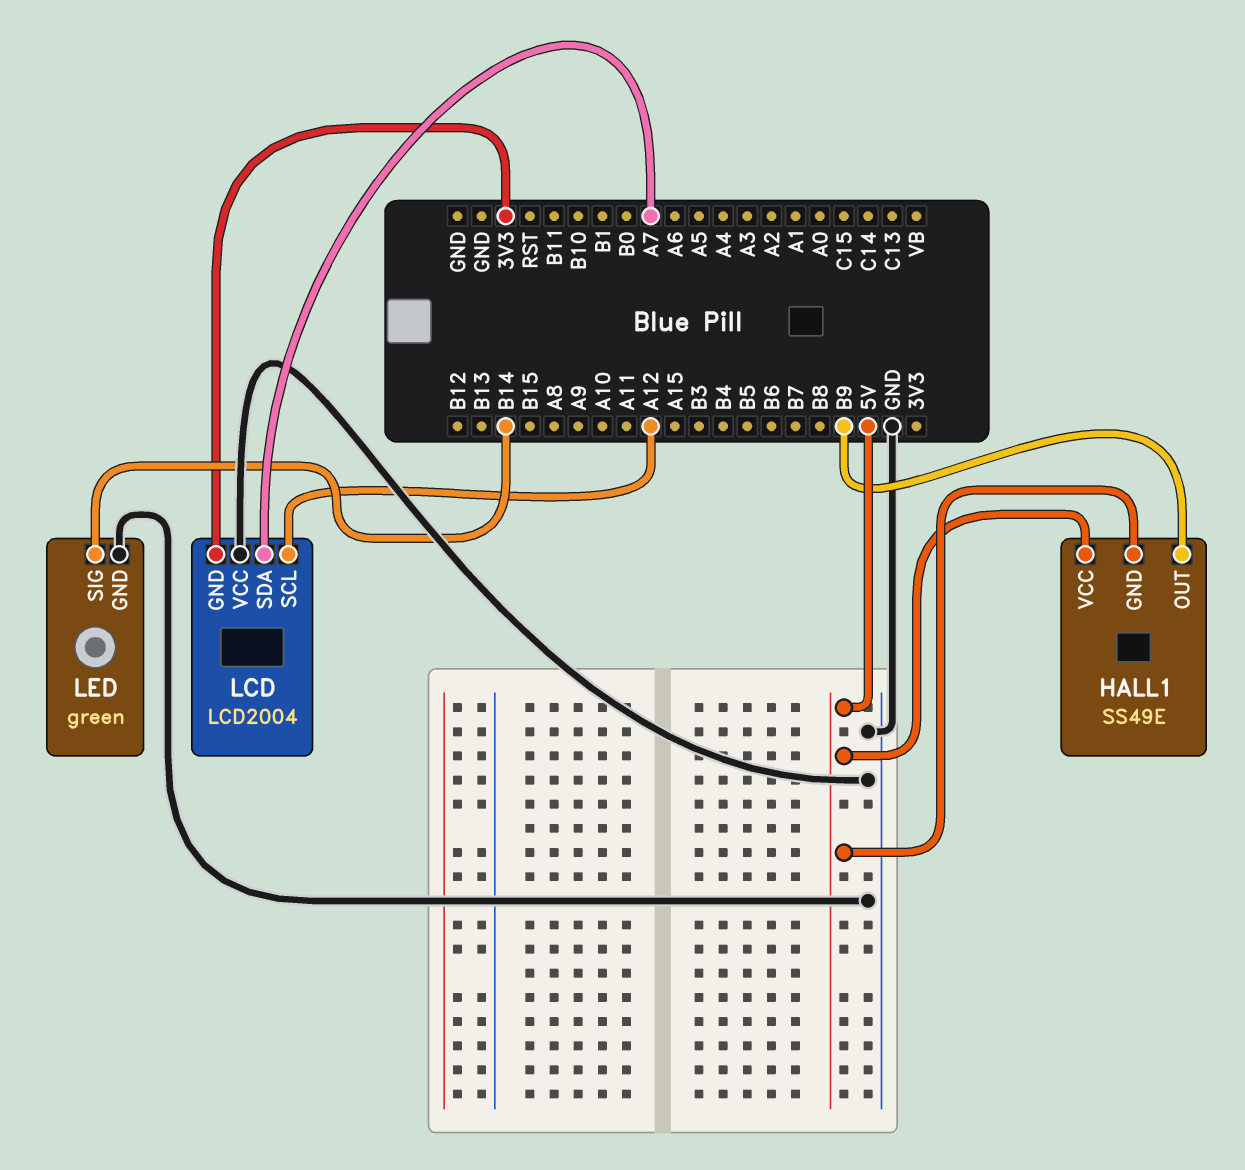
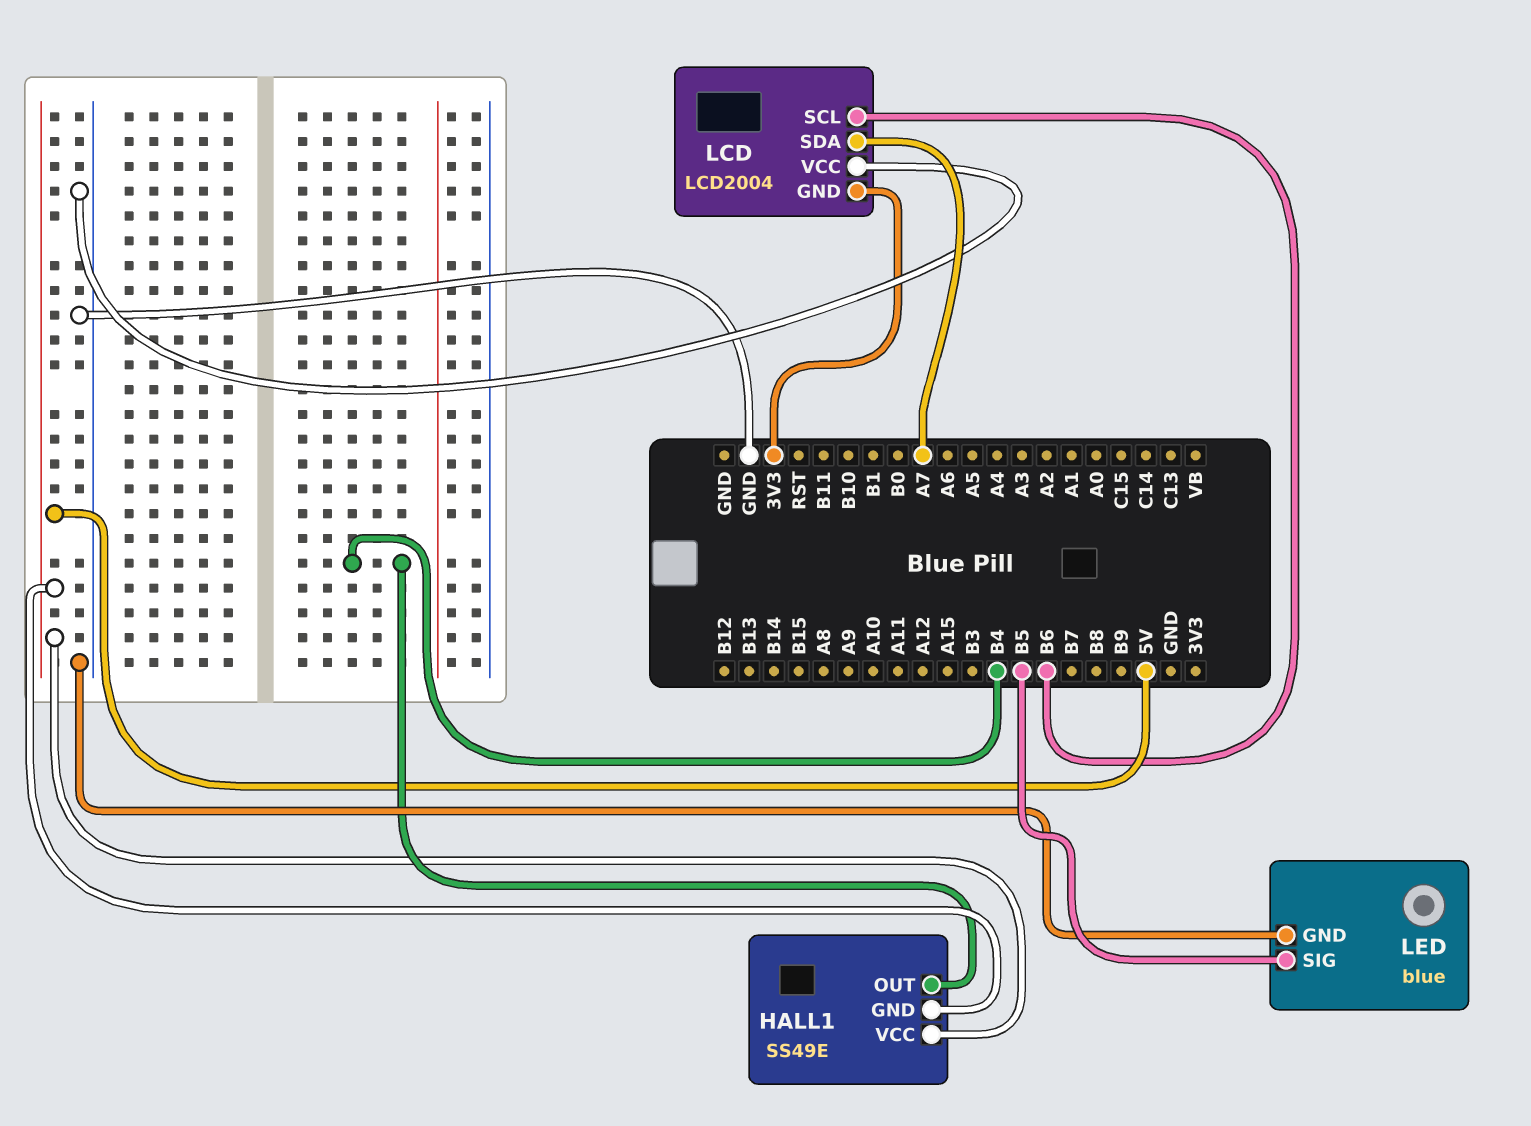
HALL1 pin OUT: B9 -> B4
LCD pin SCL: A12 -> B6
LED: green -> blue
LED pin SIG: B14 -> B5

